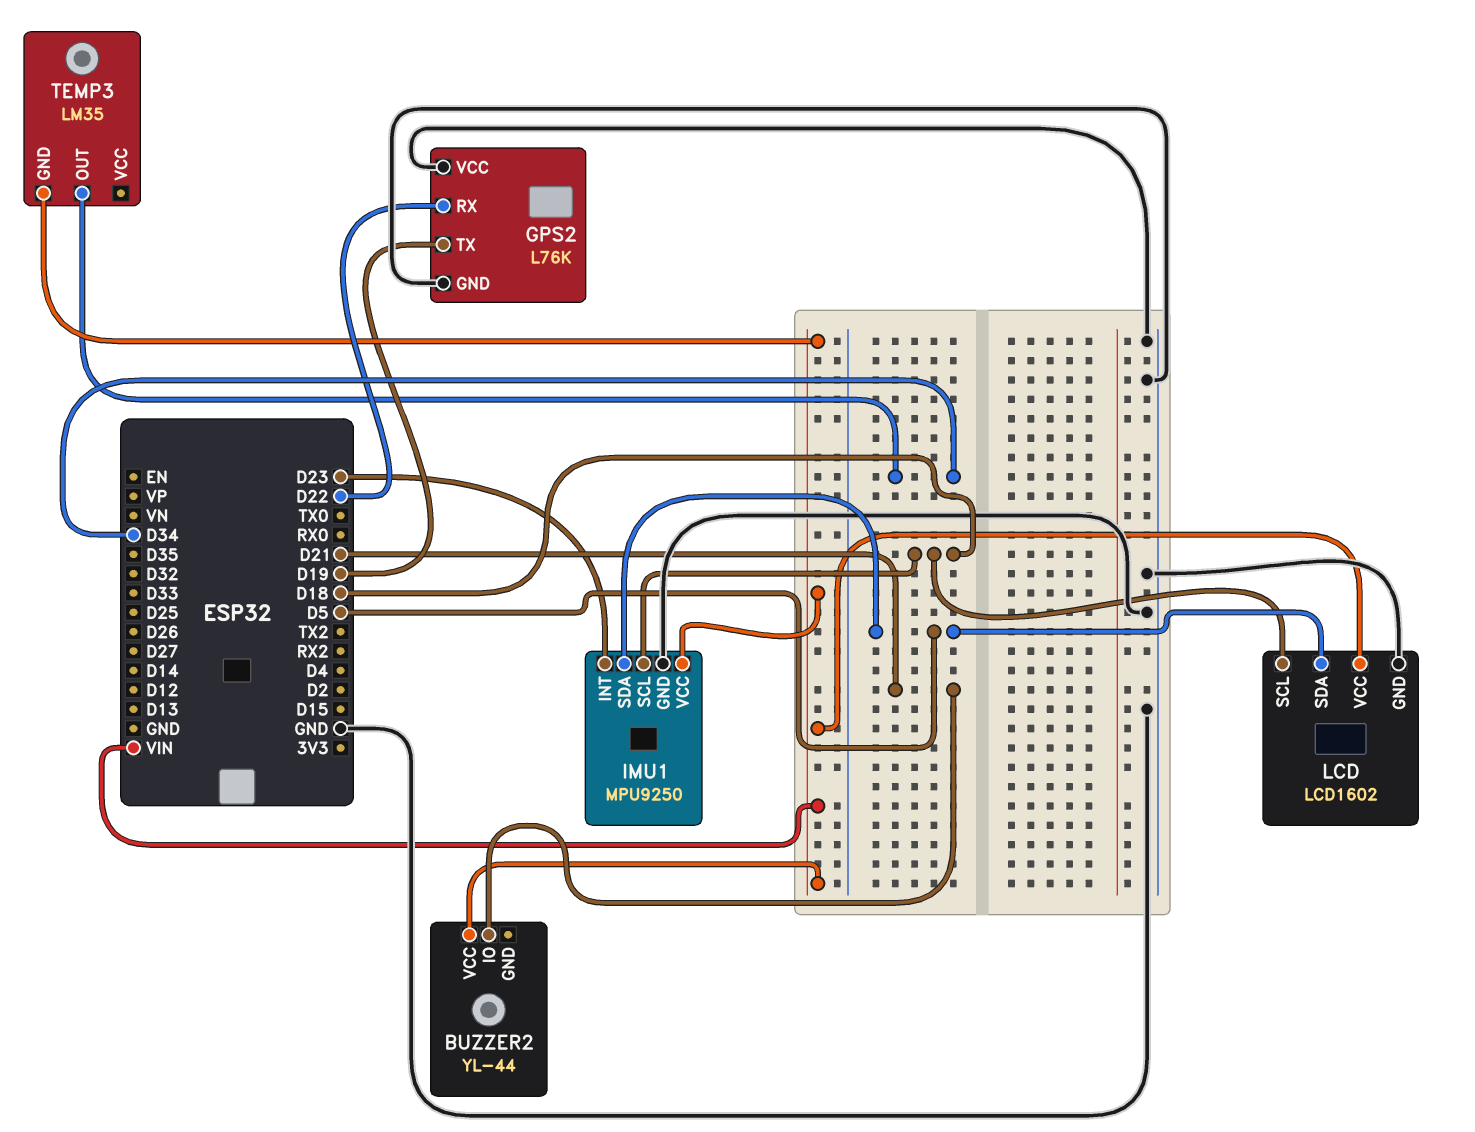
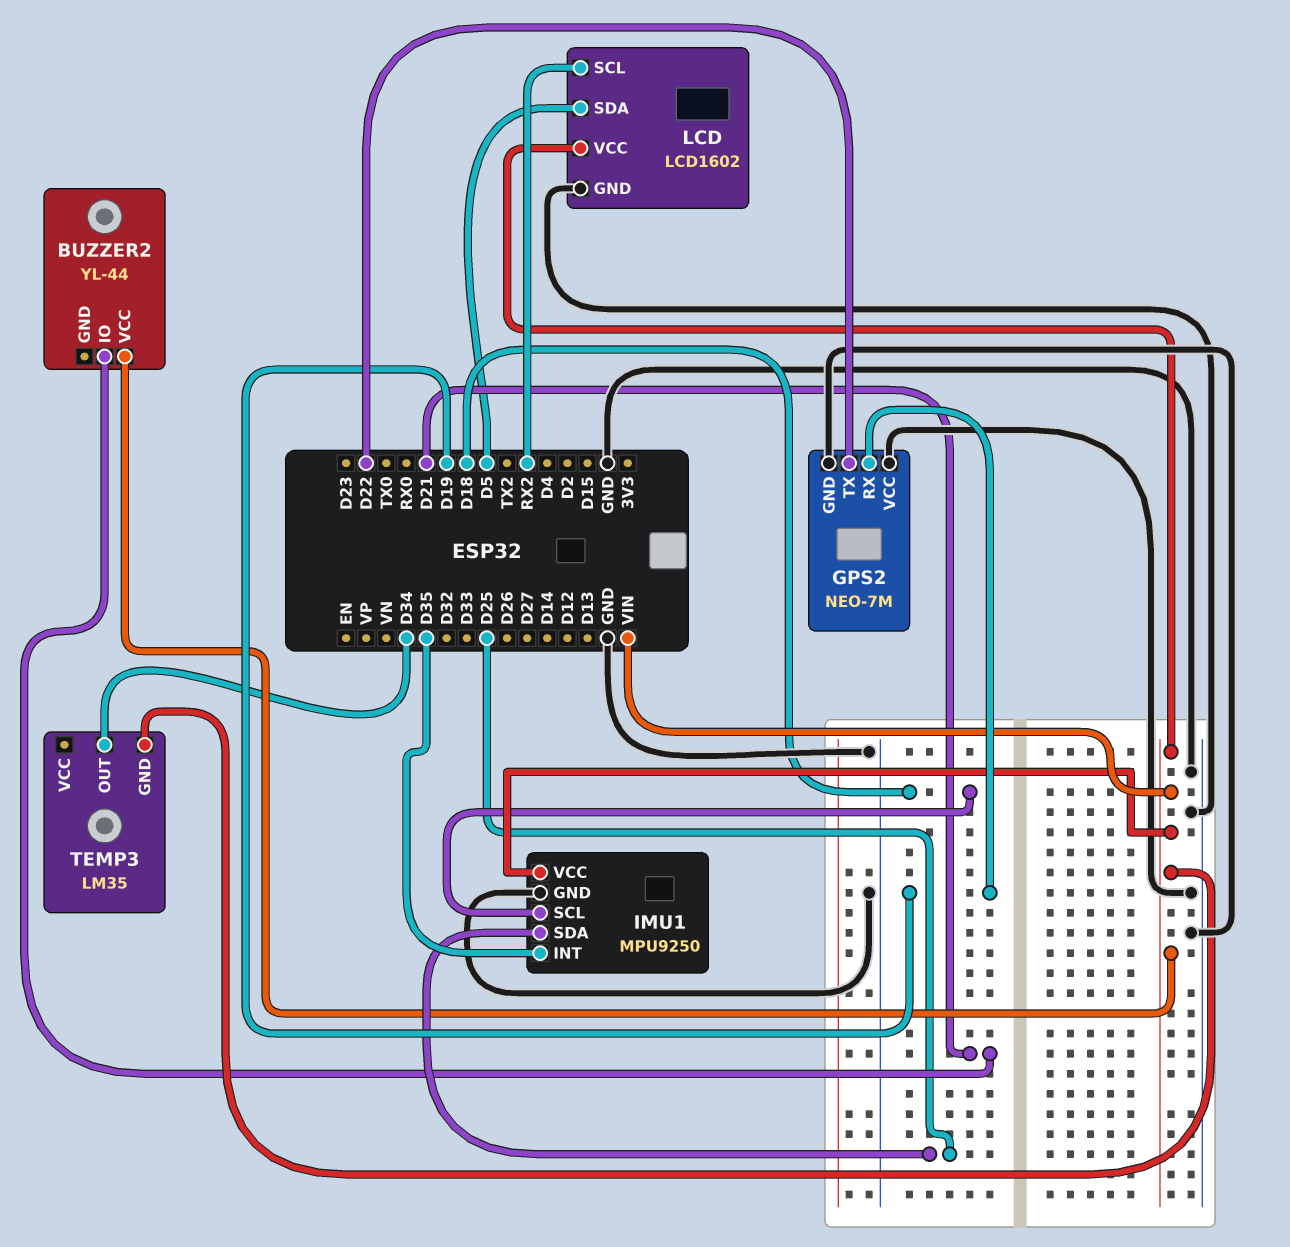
GPS2: L76K -> NEO-7M
GPS2 pin RX: D22 -> D19
GPS2 pin TX: D19 -> D22
IMU1 pin INT: D23 -> D35
IMU1 pin SDA: D5 -> D25
LCD pin SCL: D18 -> RX2

